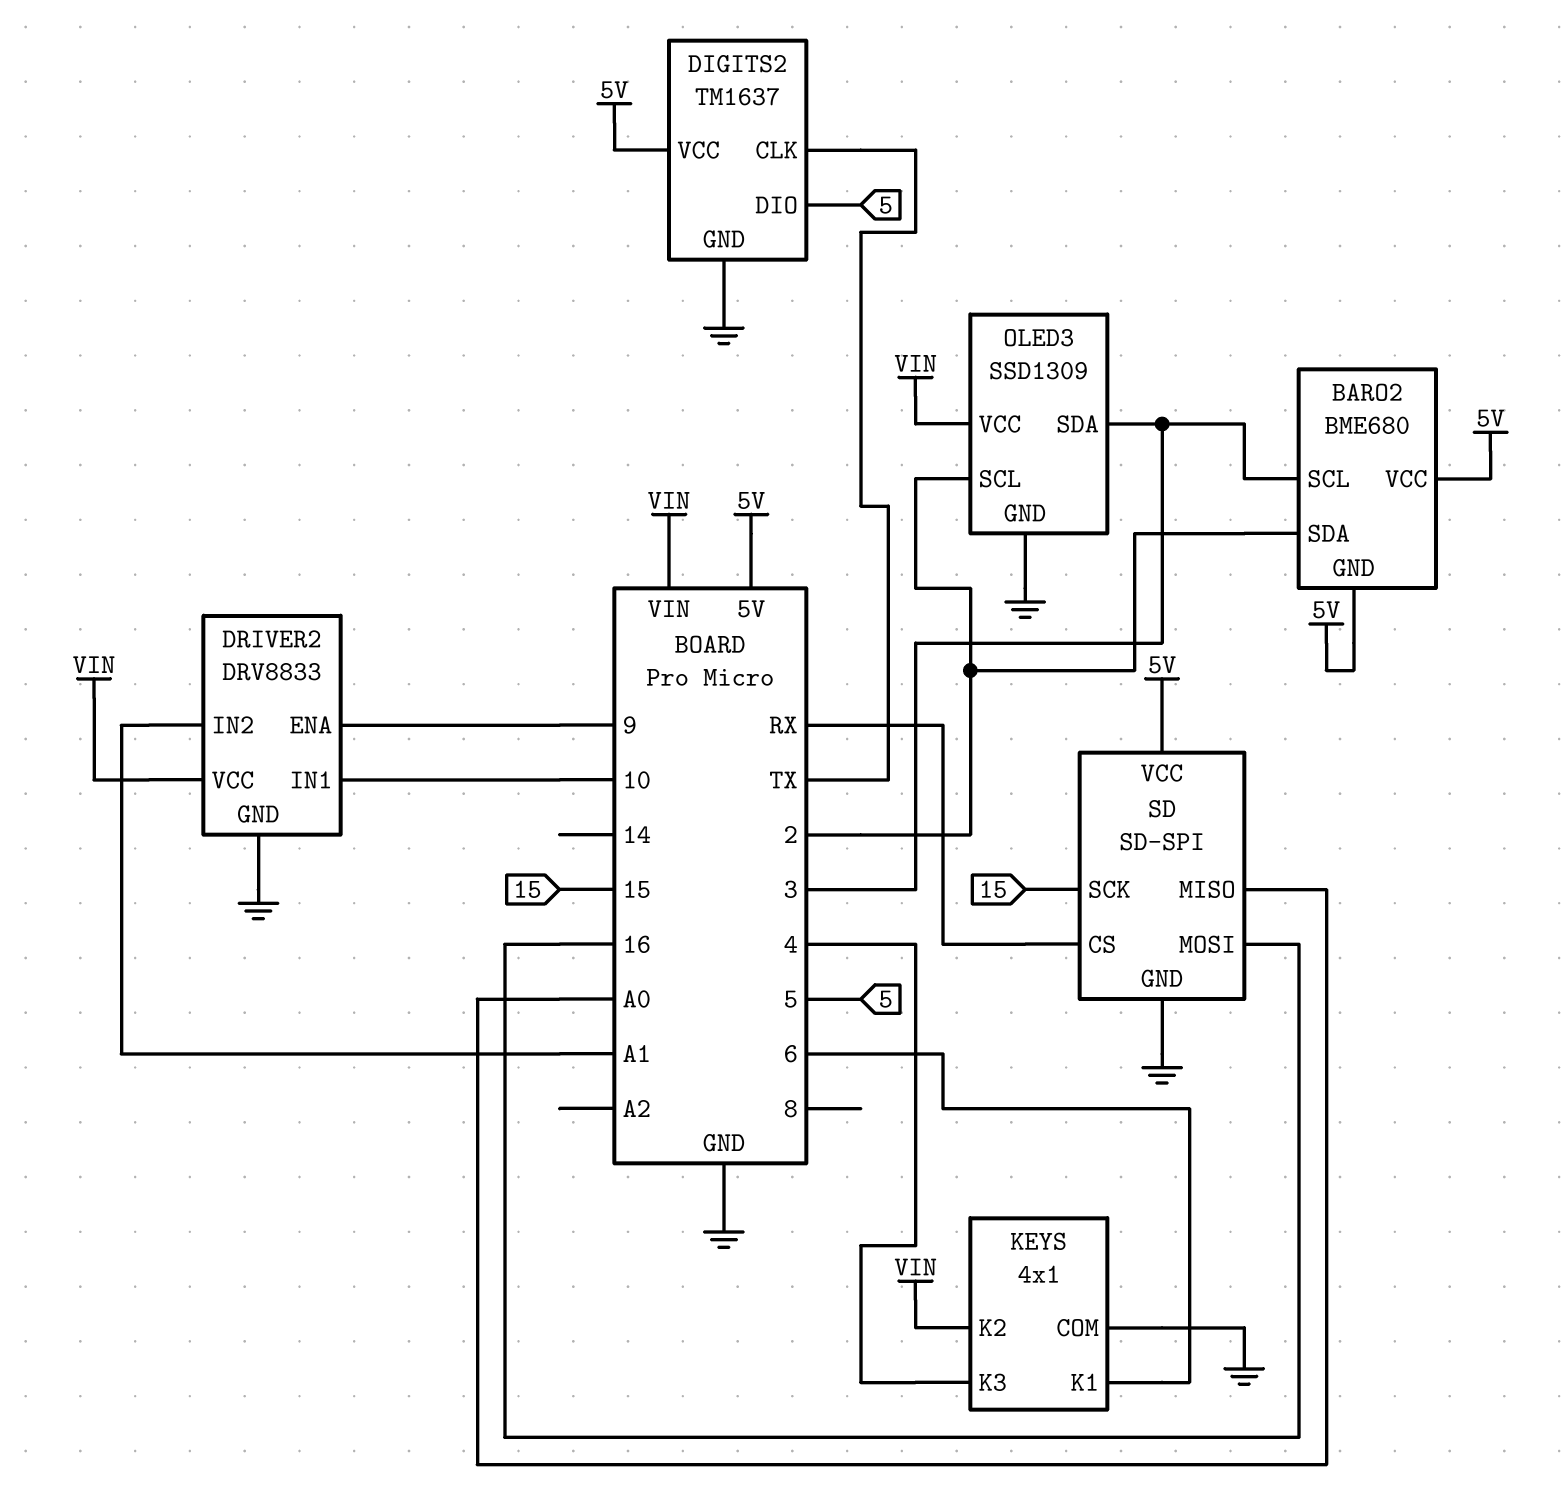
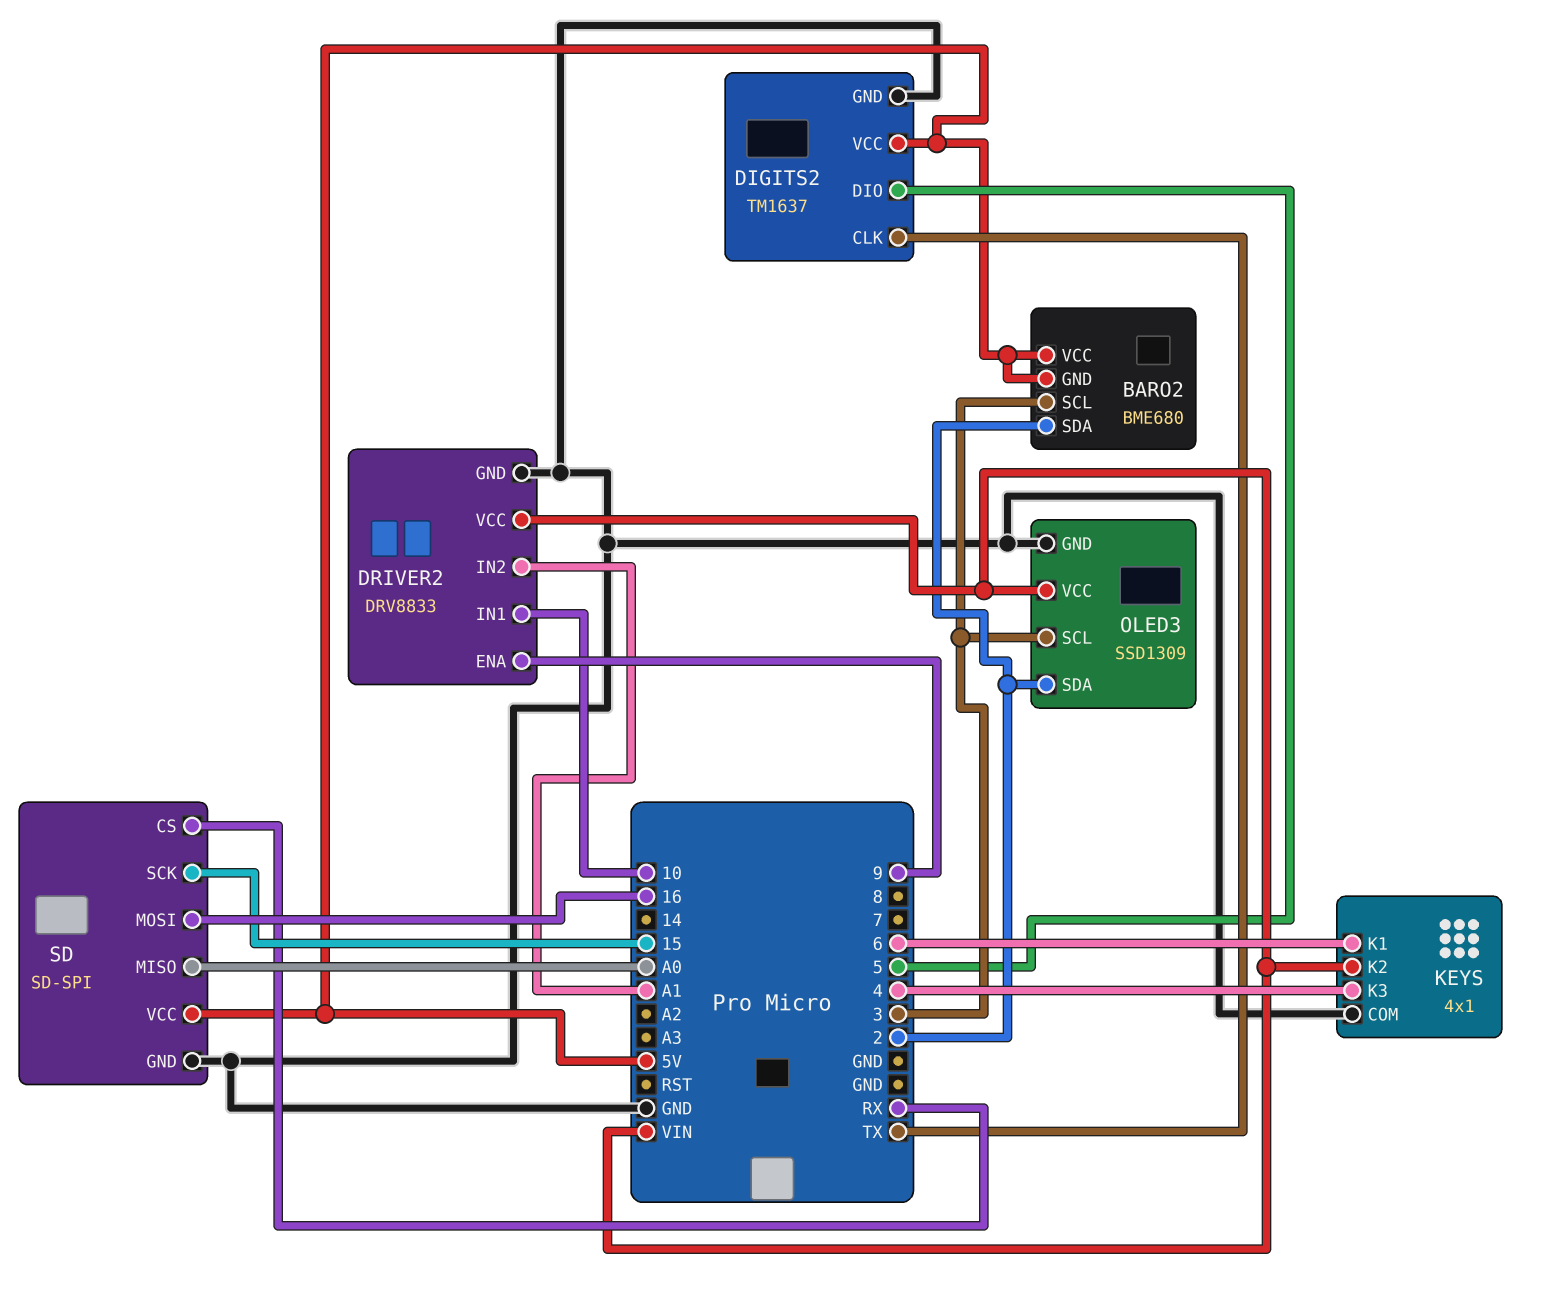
OLED3 pin SCL: 2 -> 3
OLED3 pin SDA: 3 -> 2

